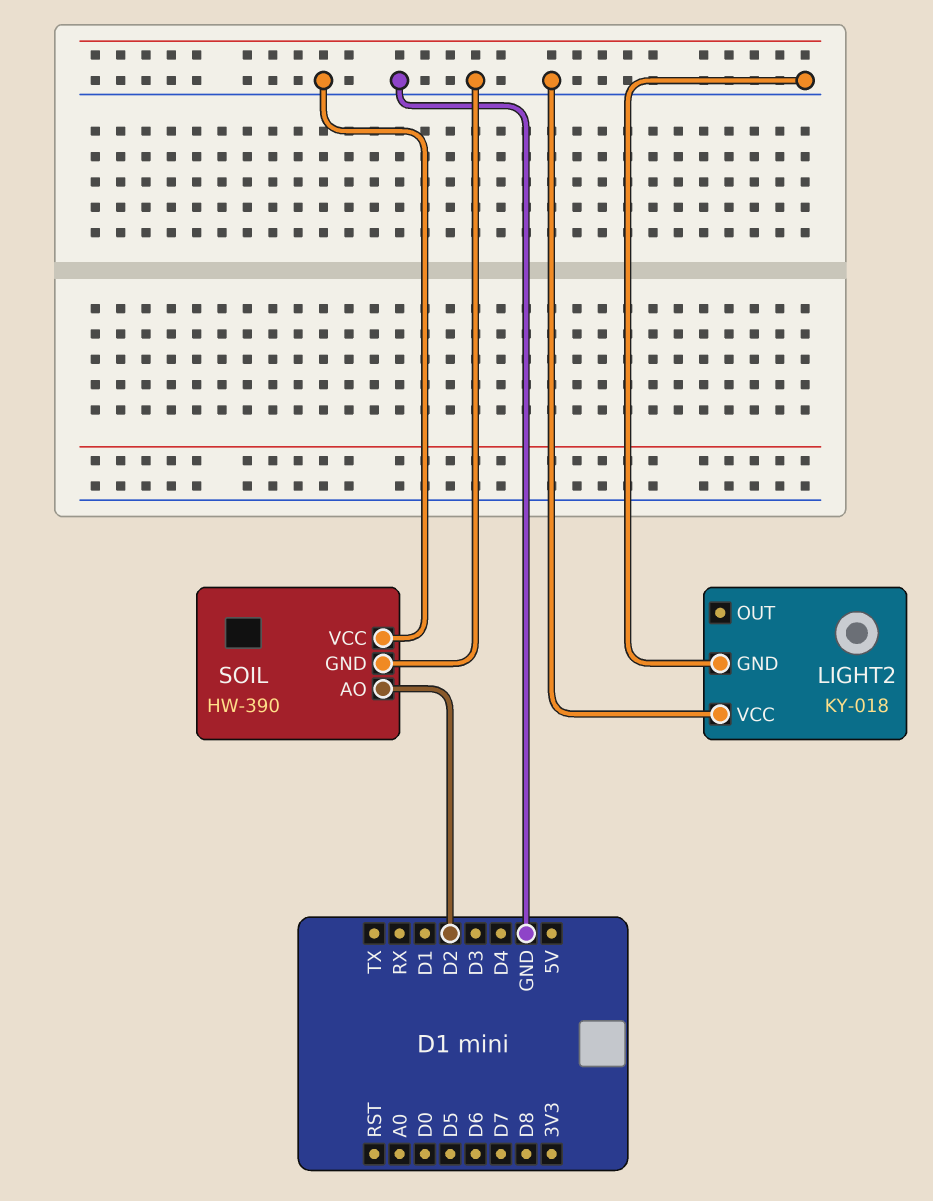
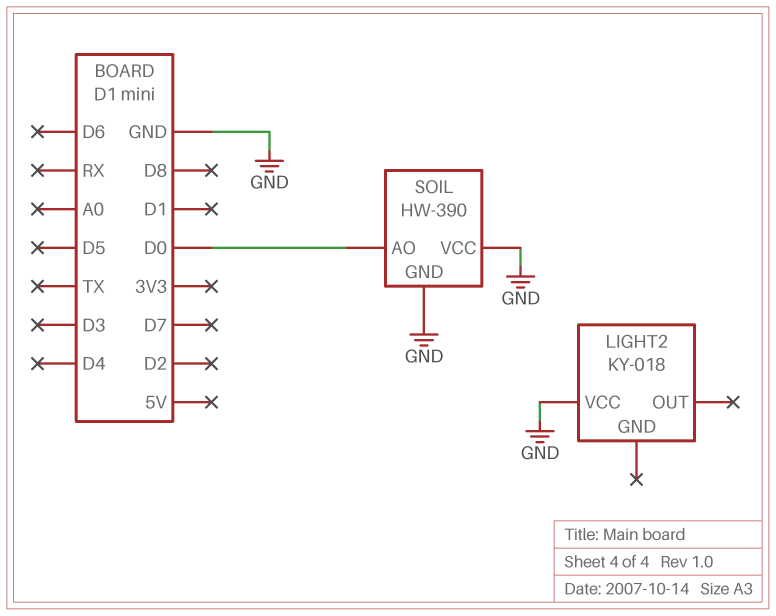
LIGHT2 pin GND: GND -> none
SOIL pin AO: D2 -> D0

